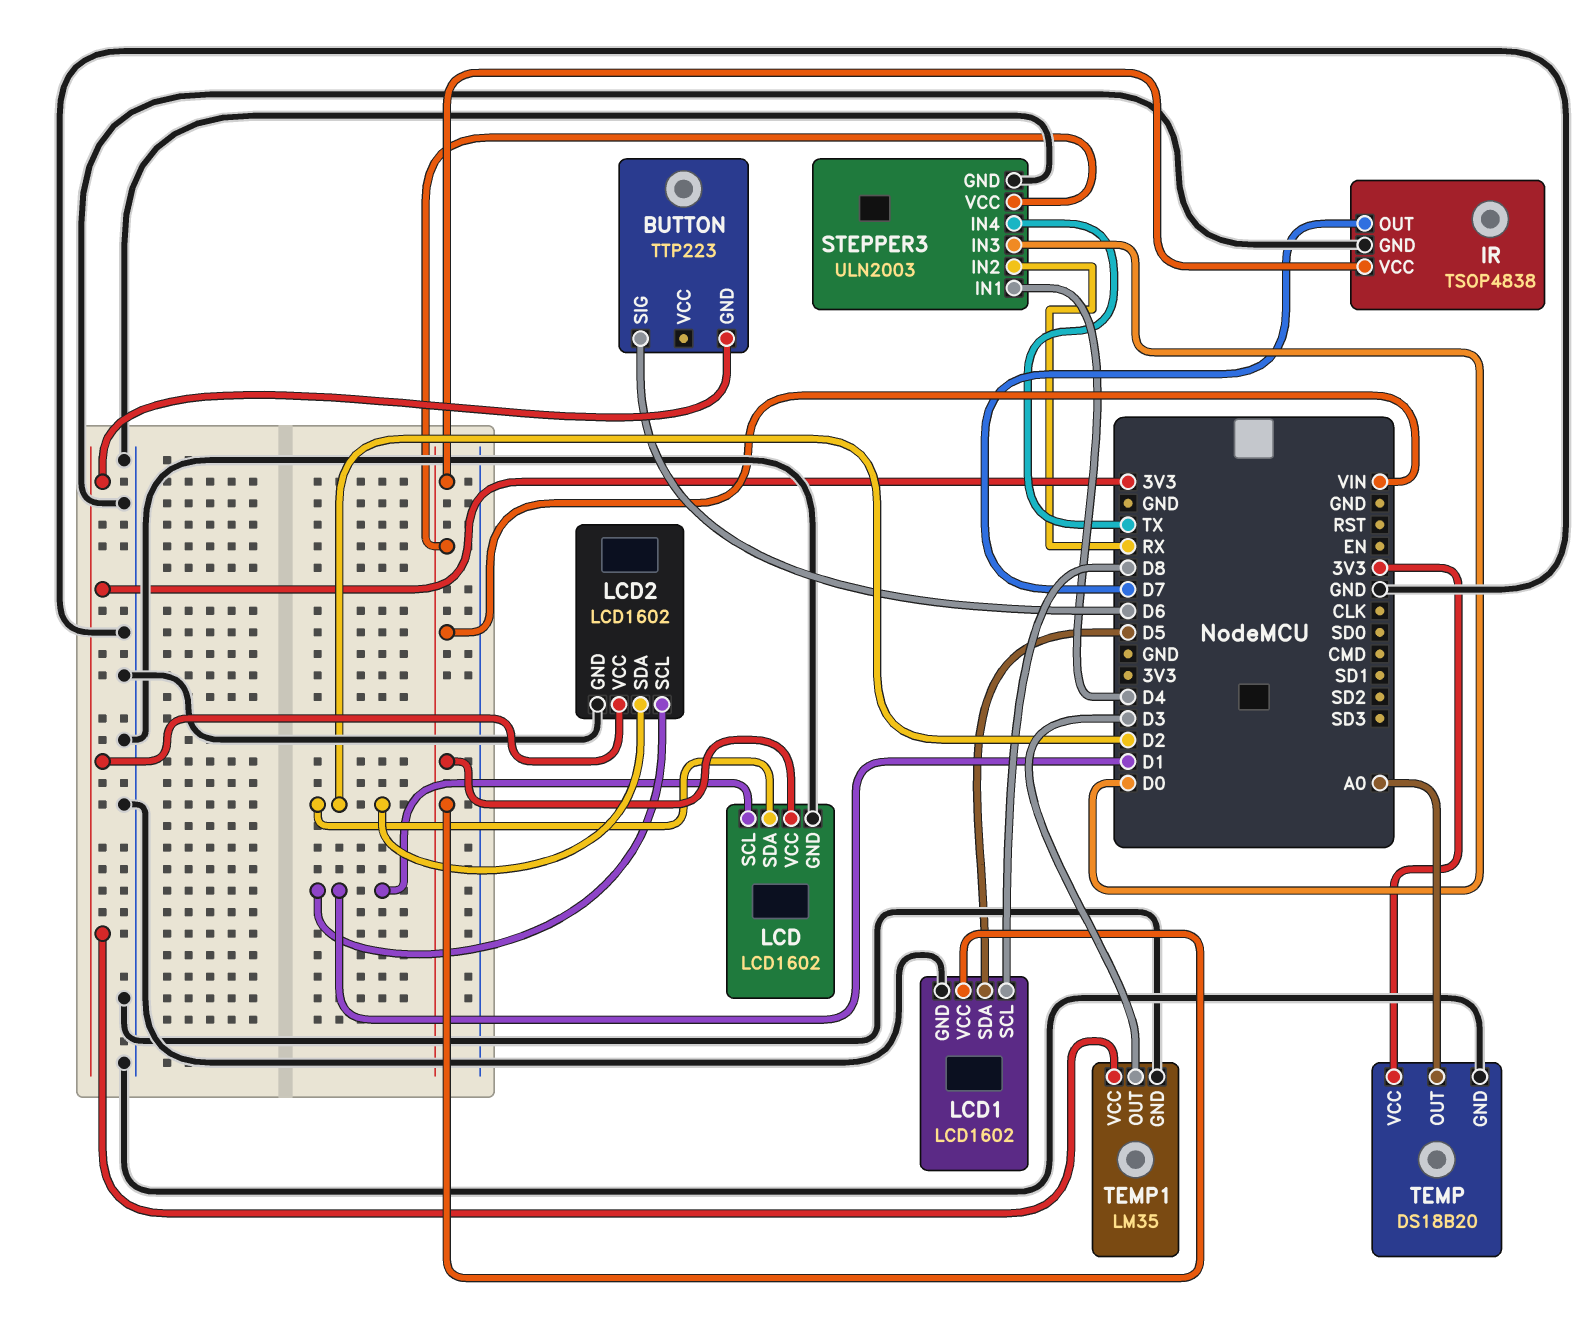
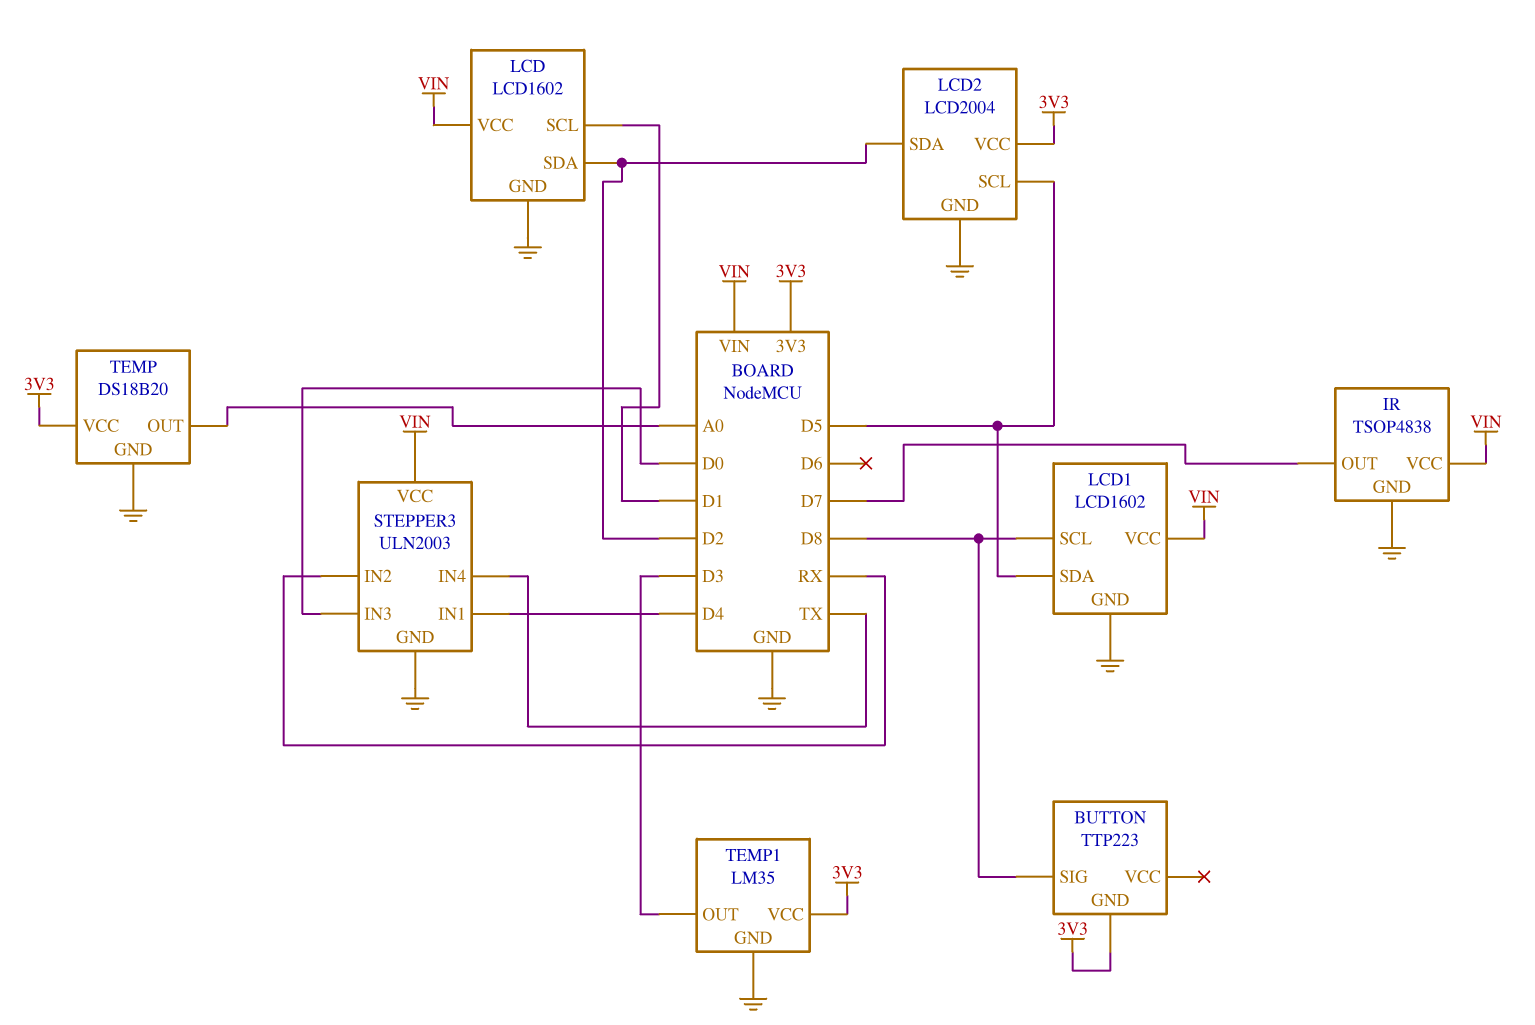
BUTTON pin SIG: D6 -> D8
LCD2: LCD1602 -> LCD2004
LCD2 pin SCL: D1 -> D5

